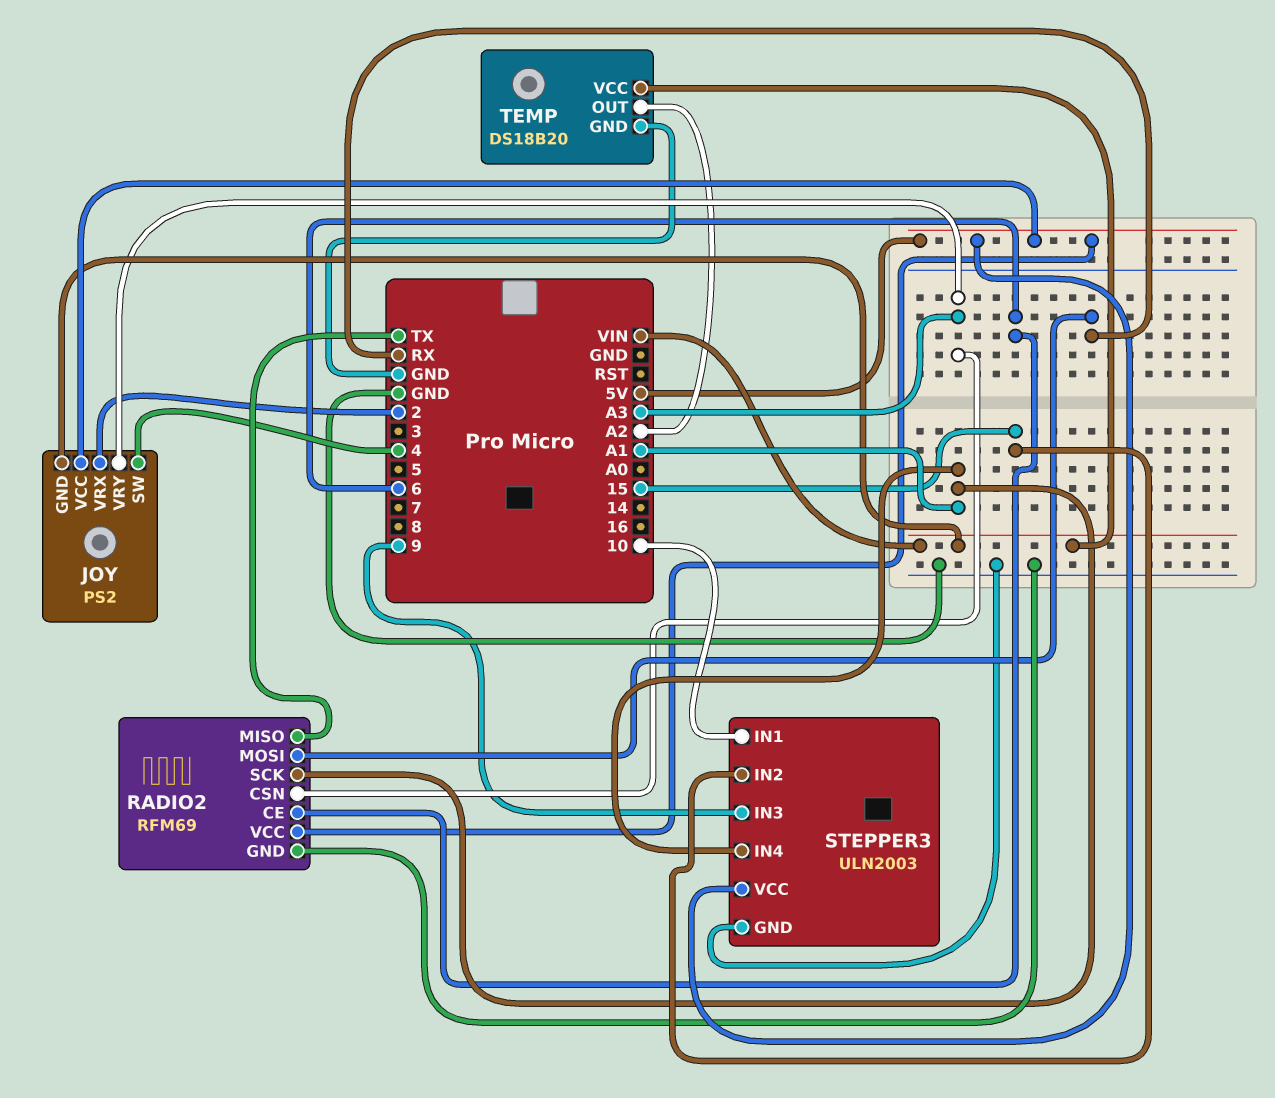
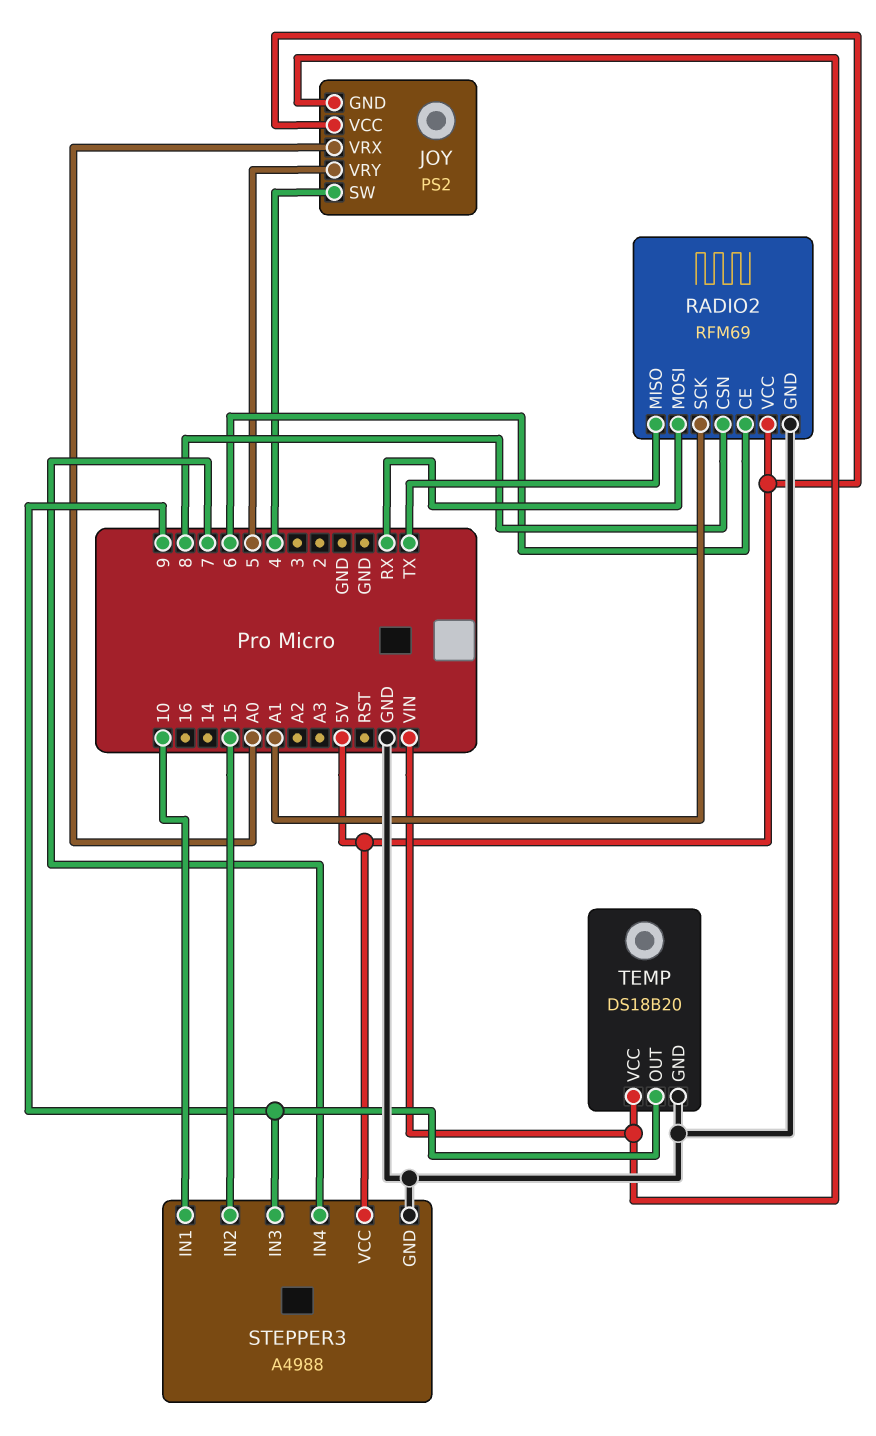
JOY pin VRX: 2 -> A0
JOY pin VRY: A3 -> 5
RADIO2 pin CSN: A3 -> 8
STEPPER3: ULN2003 -> A4988
STEPPER3 pin IN4: A1 -> 7
TEMP pin OUT: A2 -> 9

